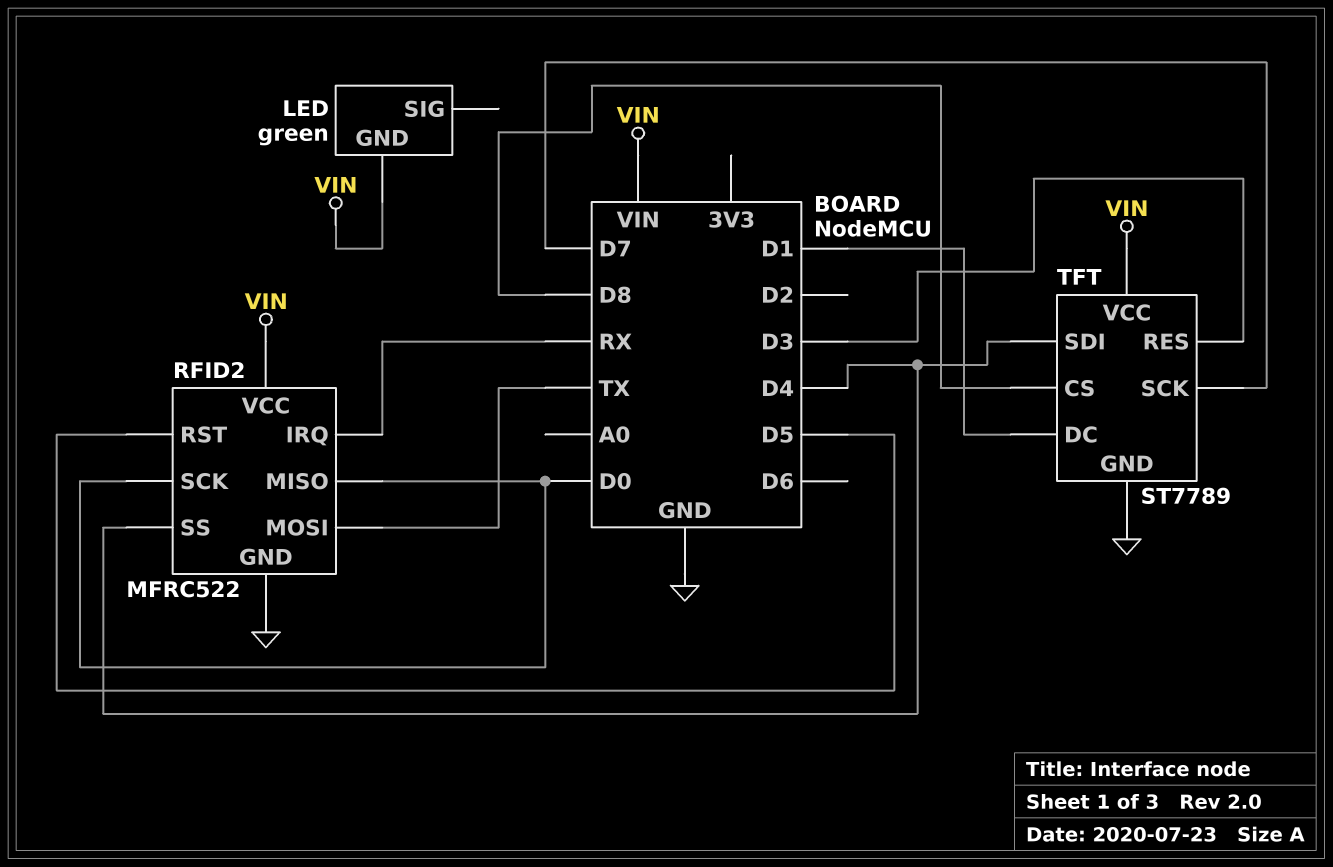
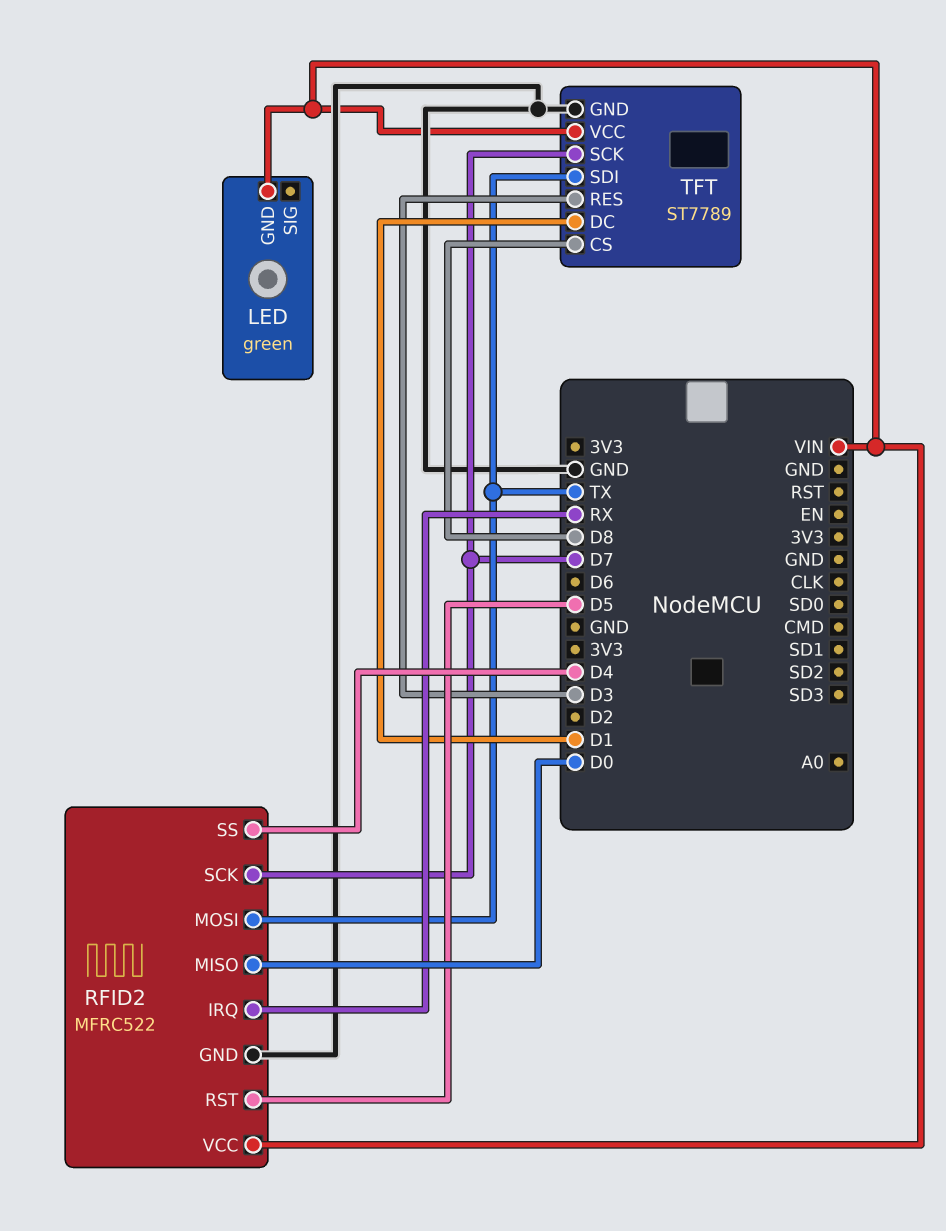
RFID2 pin SCK: D0 -> D7
TFT pin SDI: D4 -> TX

